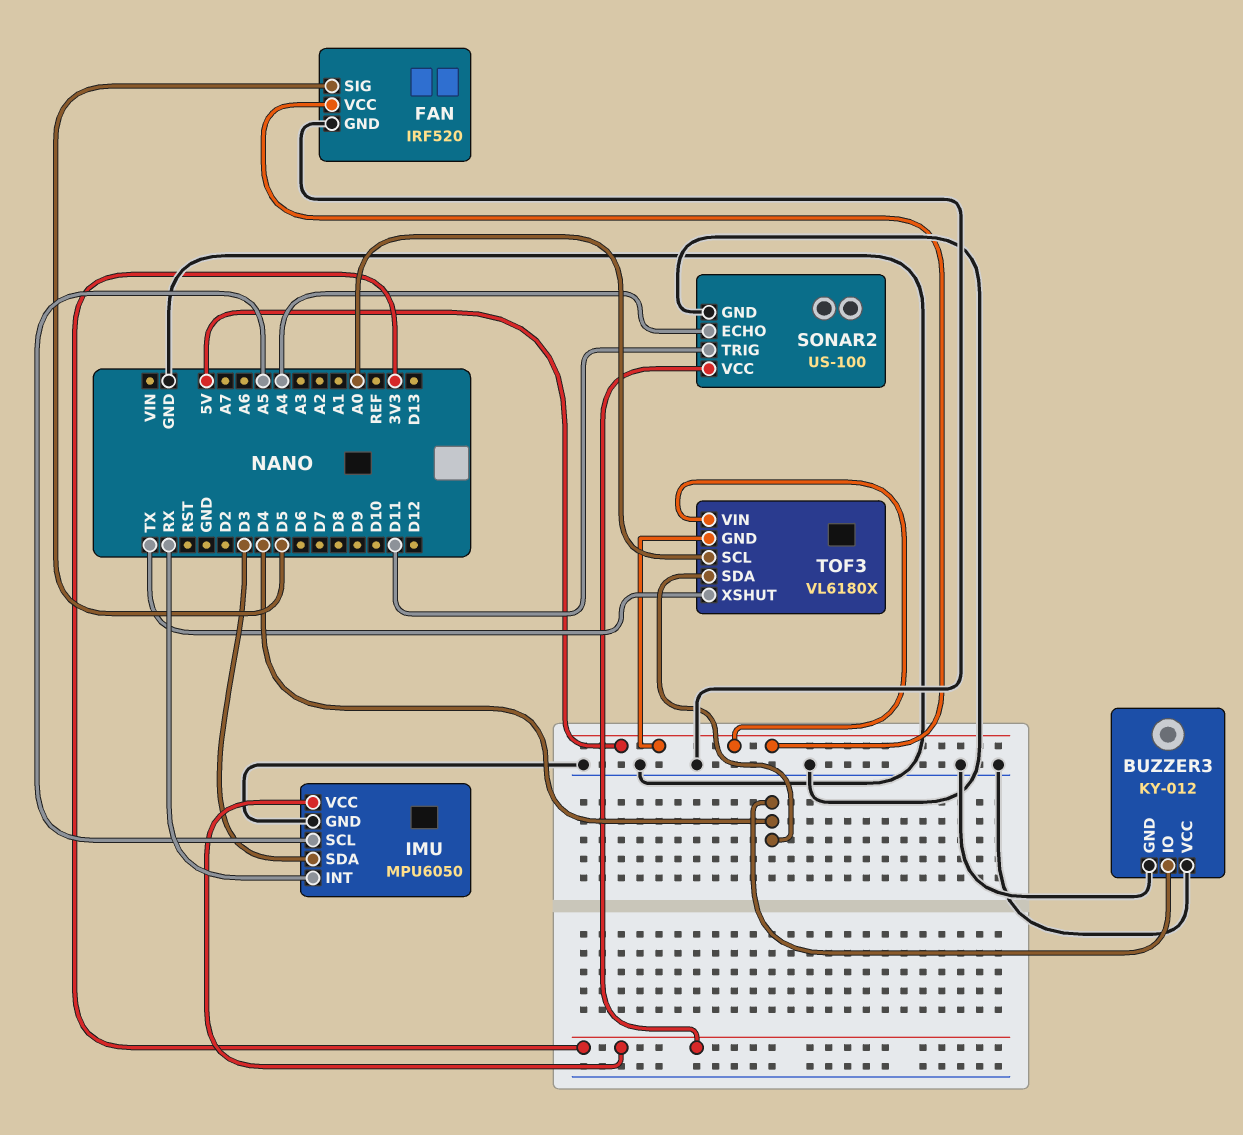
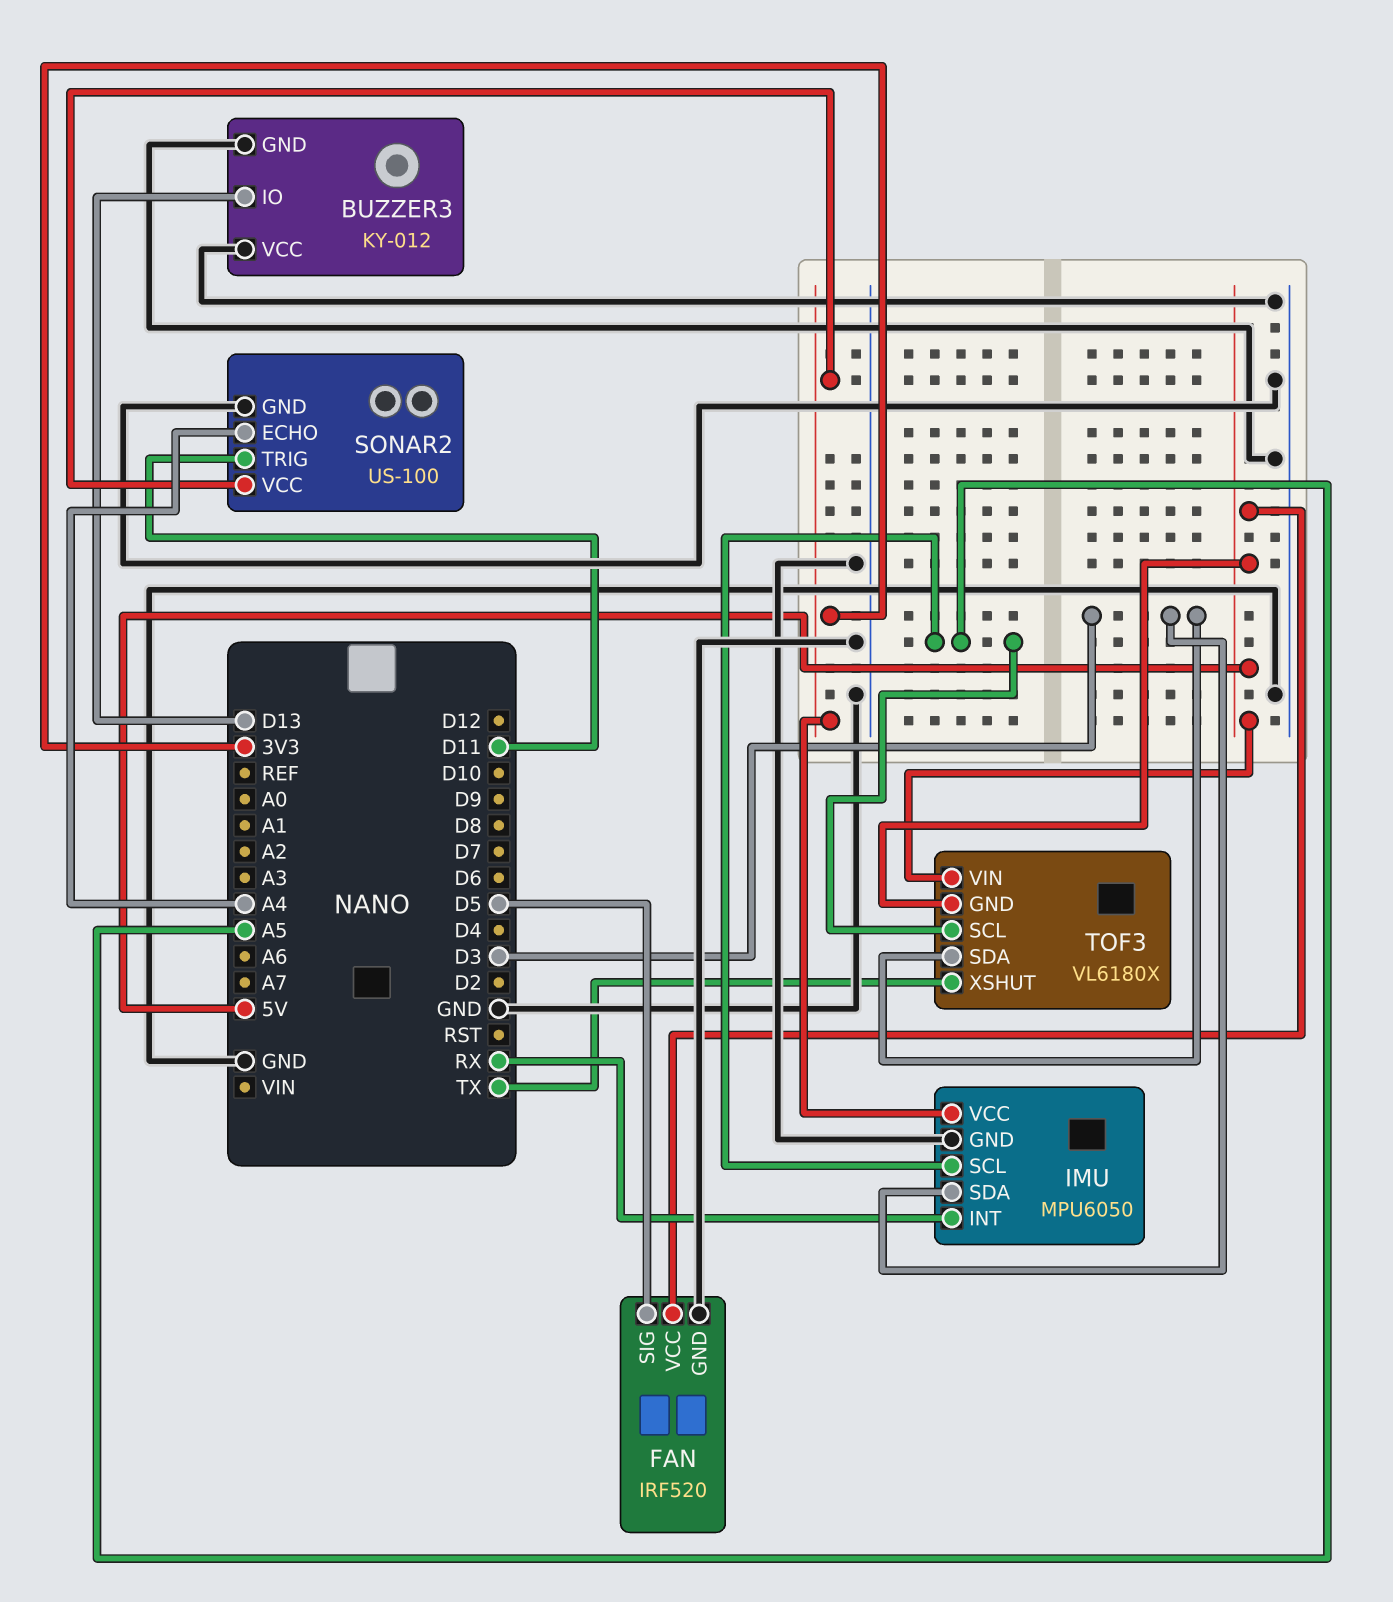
BUZZER3 pin IO: D4 -> D13
TOF3 pin SCL: A0 -> A5
TOF3 pin SDA: D4 -> D3

